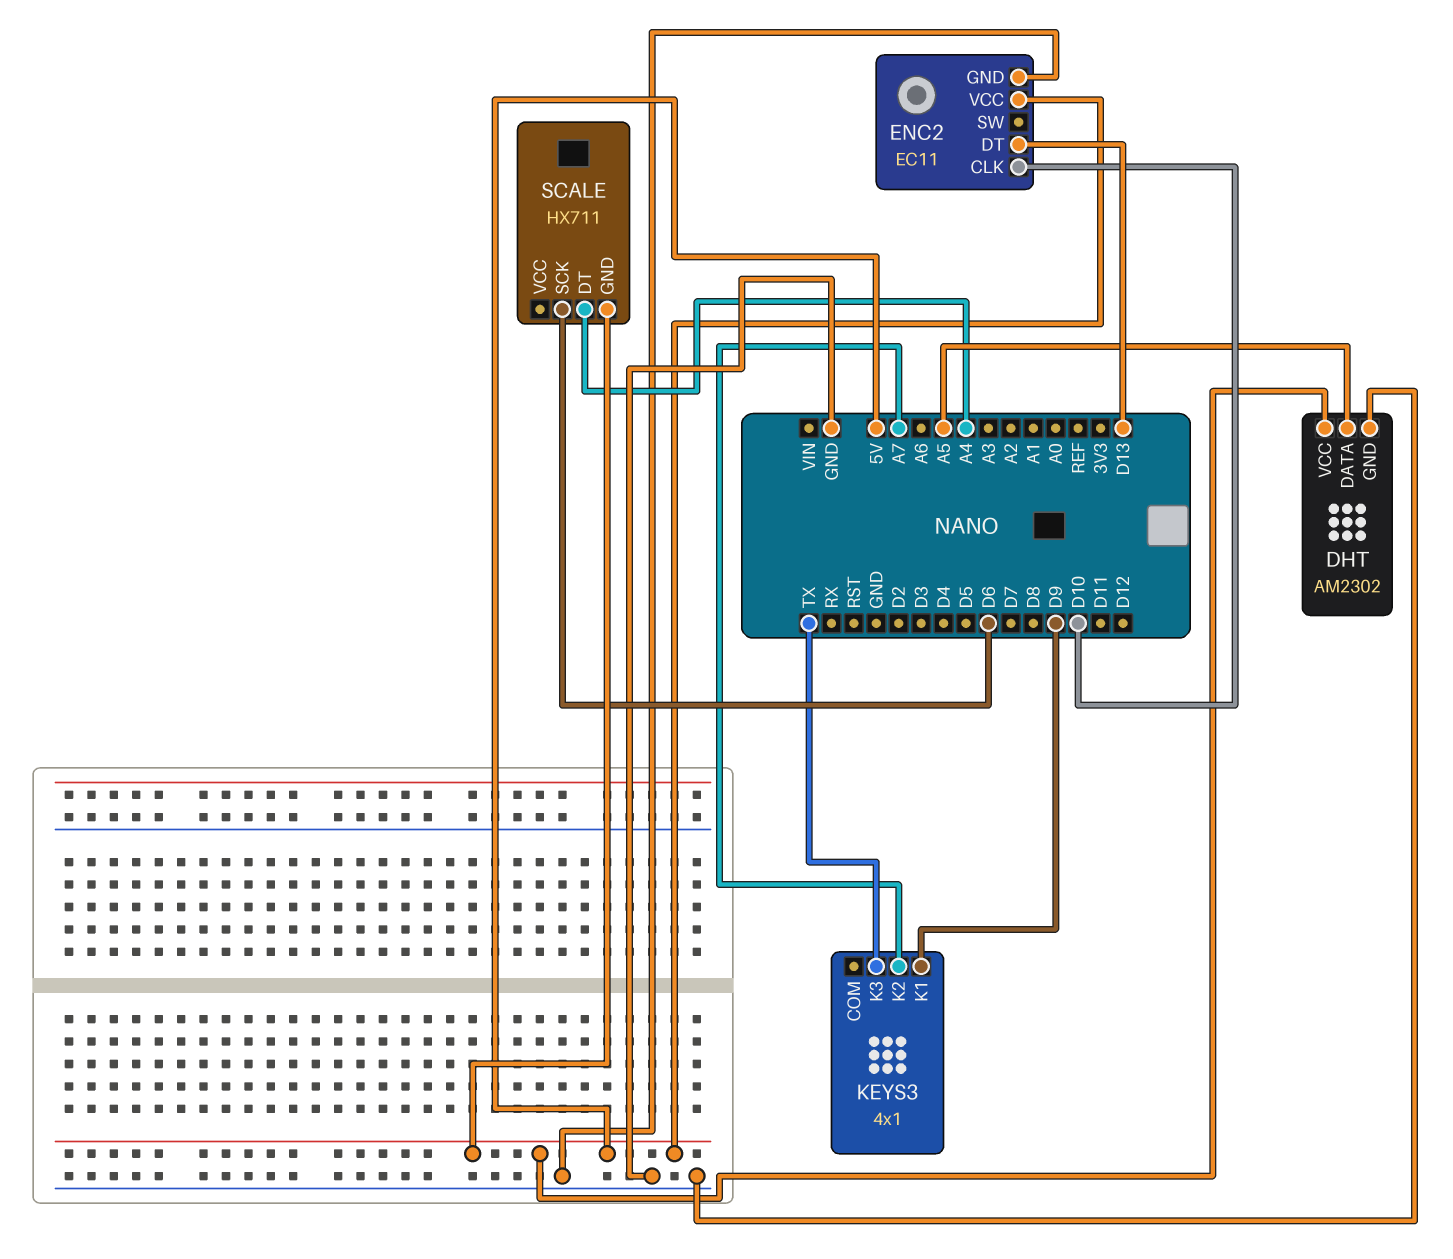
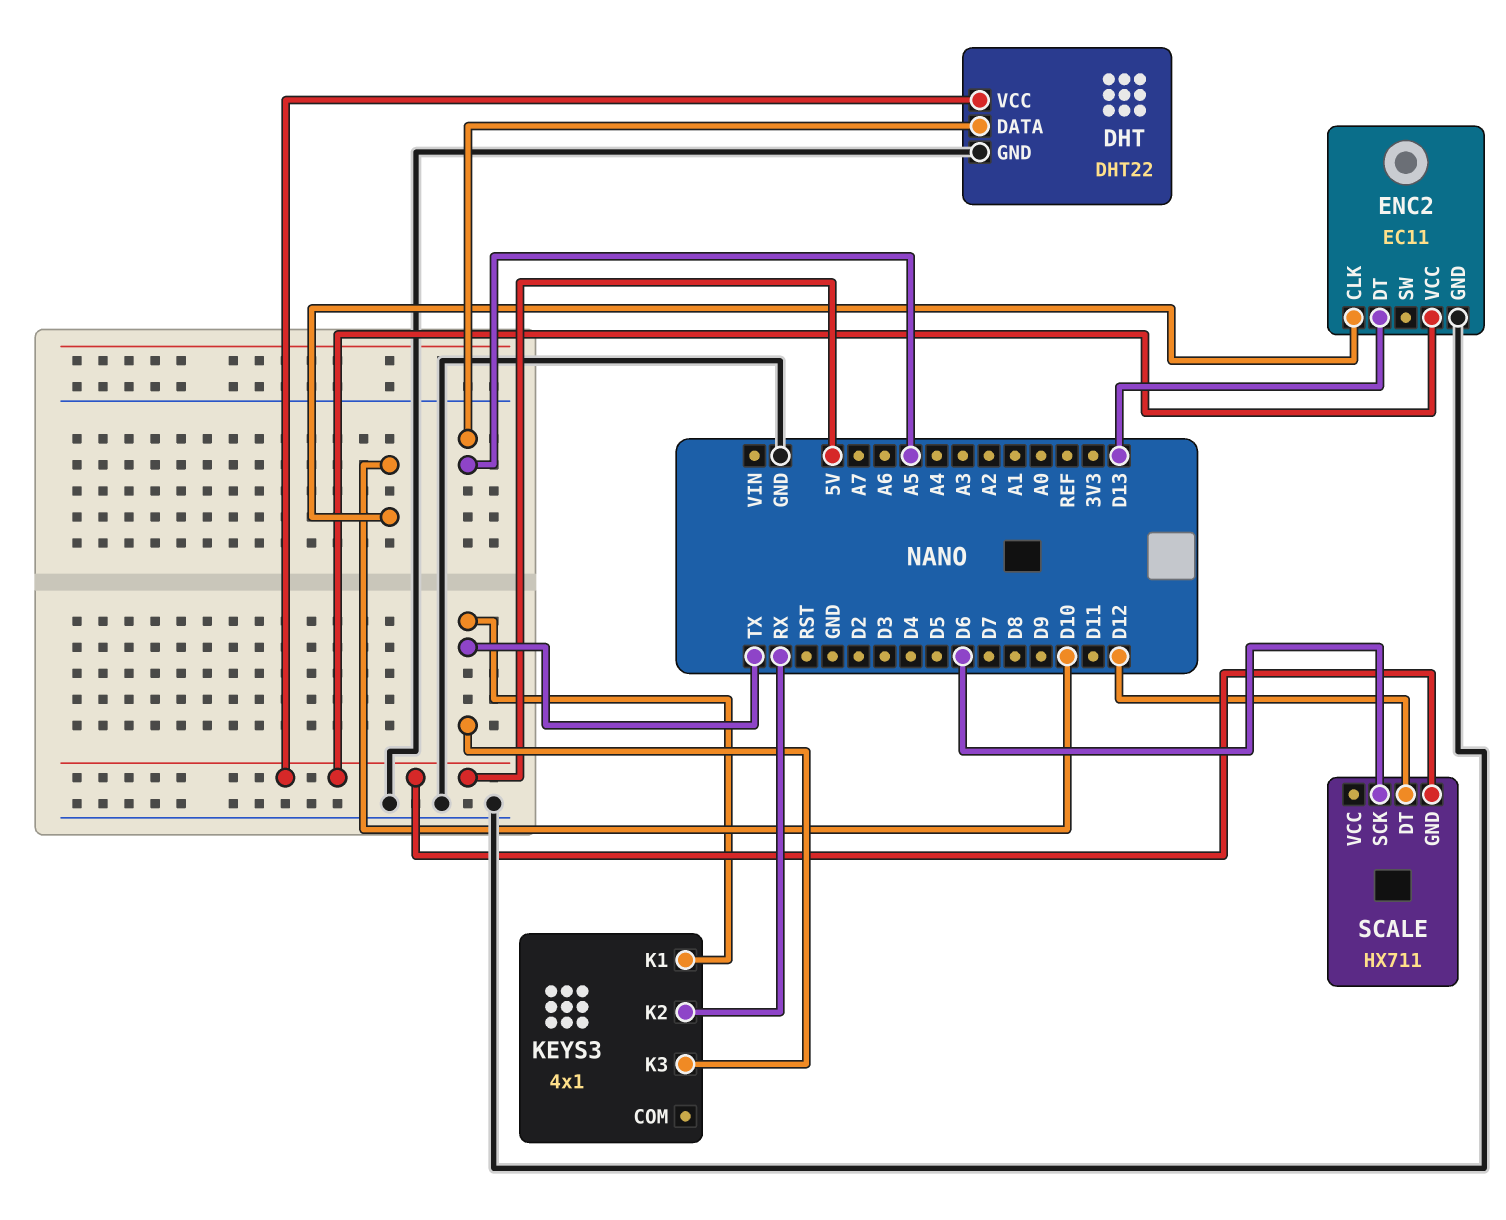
DHT: AM2302 -> DHT22
KEYS3 pin K1: D9 -> TX
KEYS3 pin K2: A7 -> RX
SCALE pin DT: A4 -> D12

